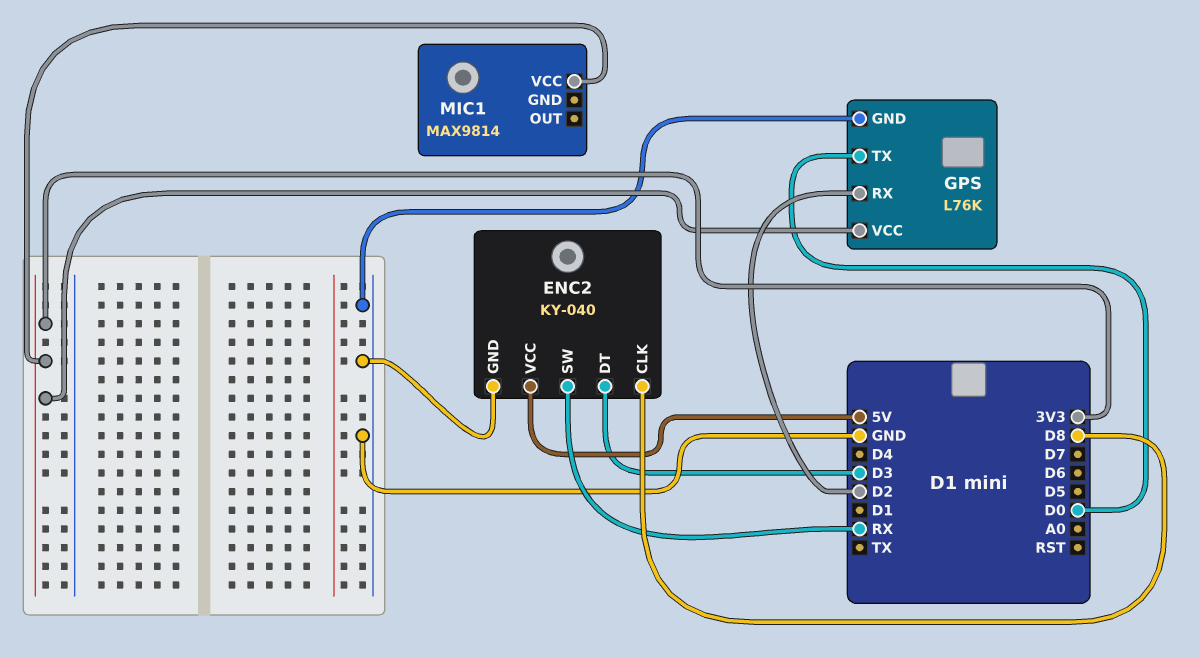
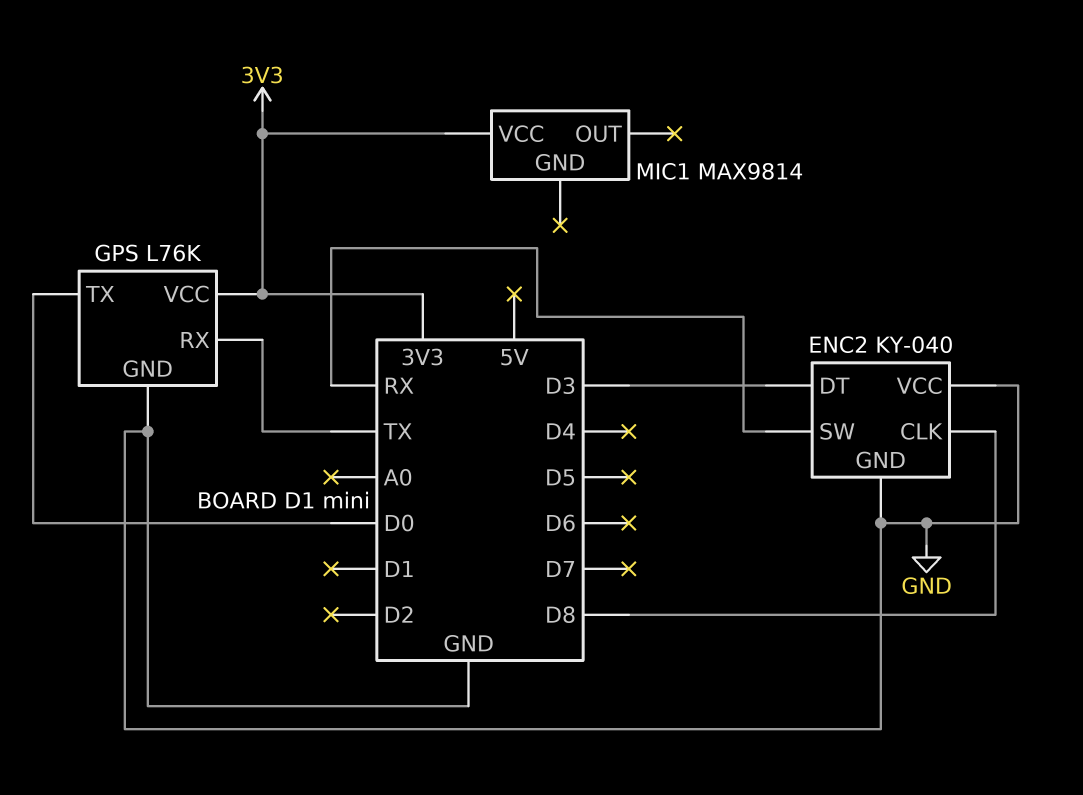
ENC2 pin VCC: 5V -> GND
GPS pin RX: D2 -> TX

